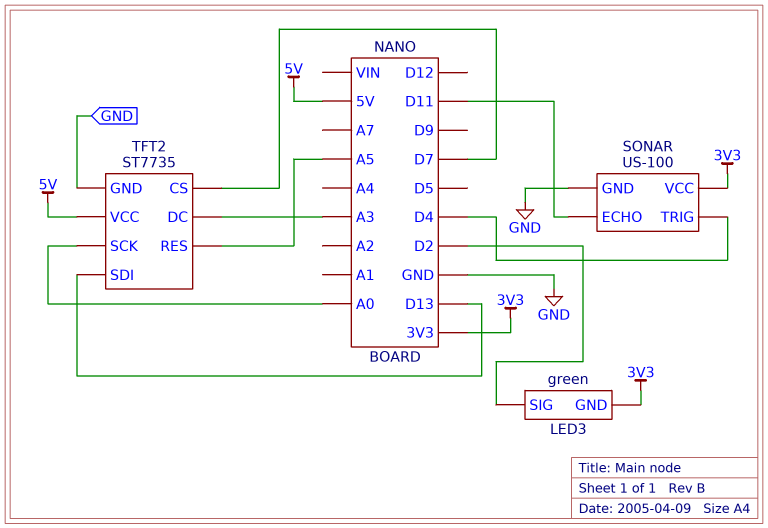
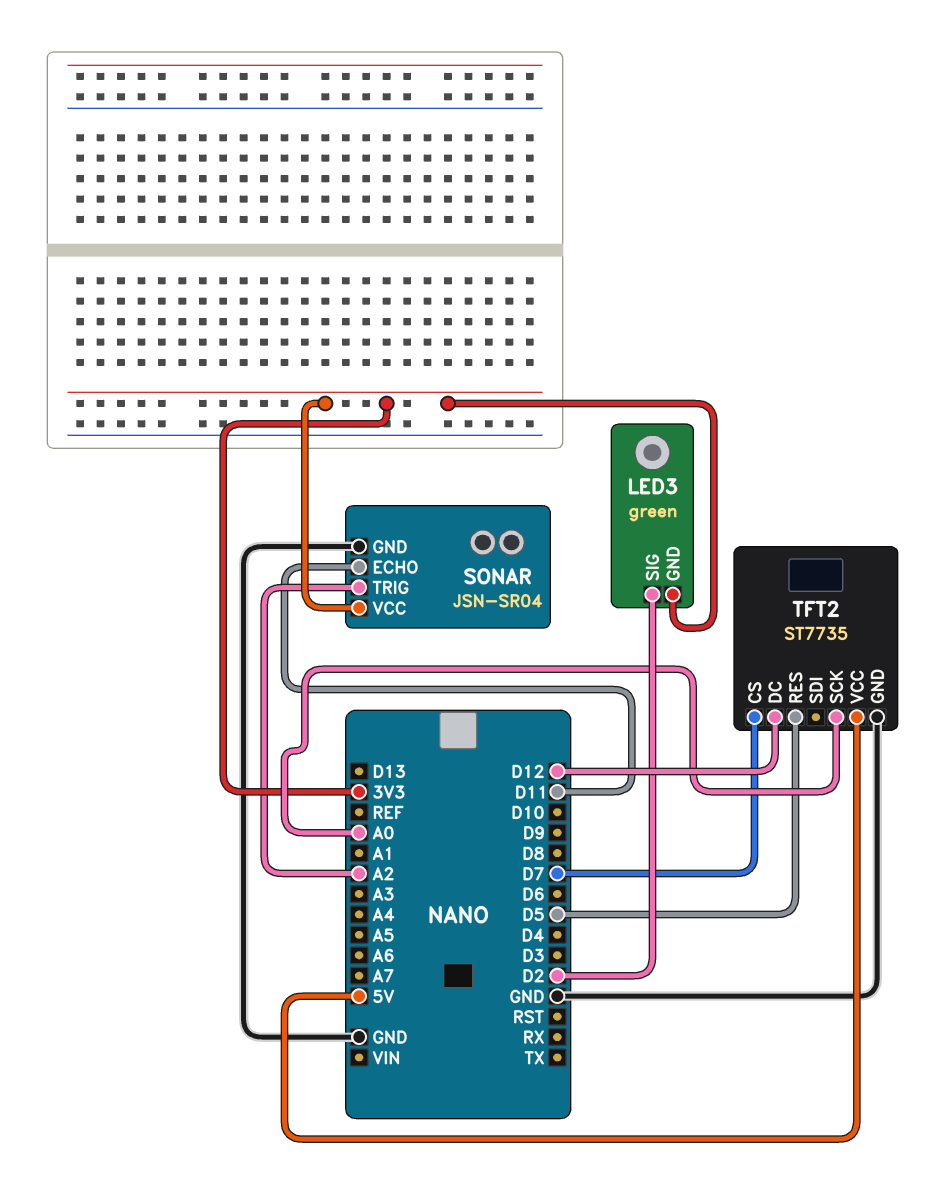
SONAR: US-100 -> JSN-SR04
SONAR pin TRIG: D4 -> A2
TFT2 pin DC: A3 -> D12
TFT2 pin RES: A5 -> D5
TFT2 pin SDI: D13 -> none

